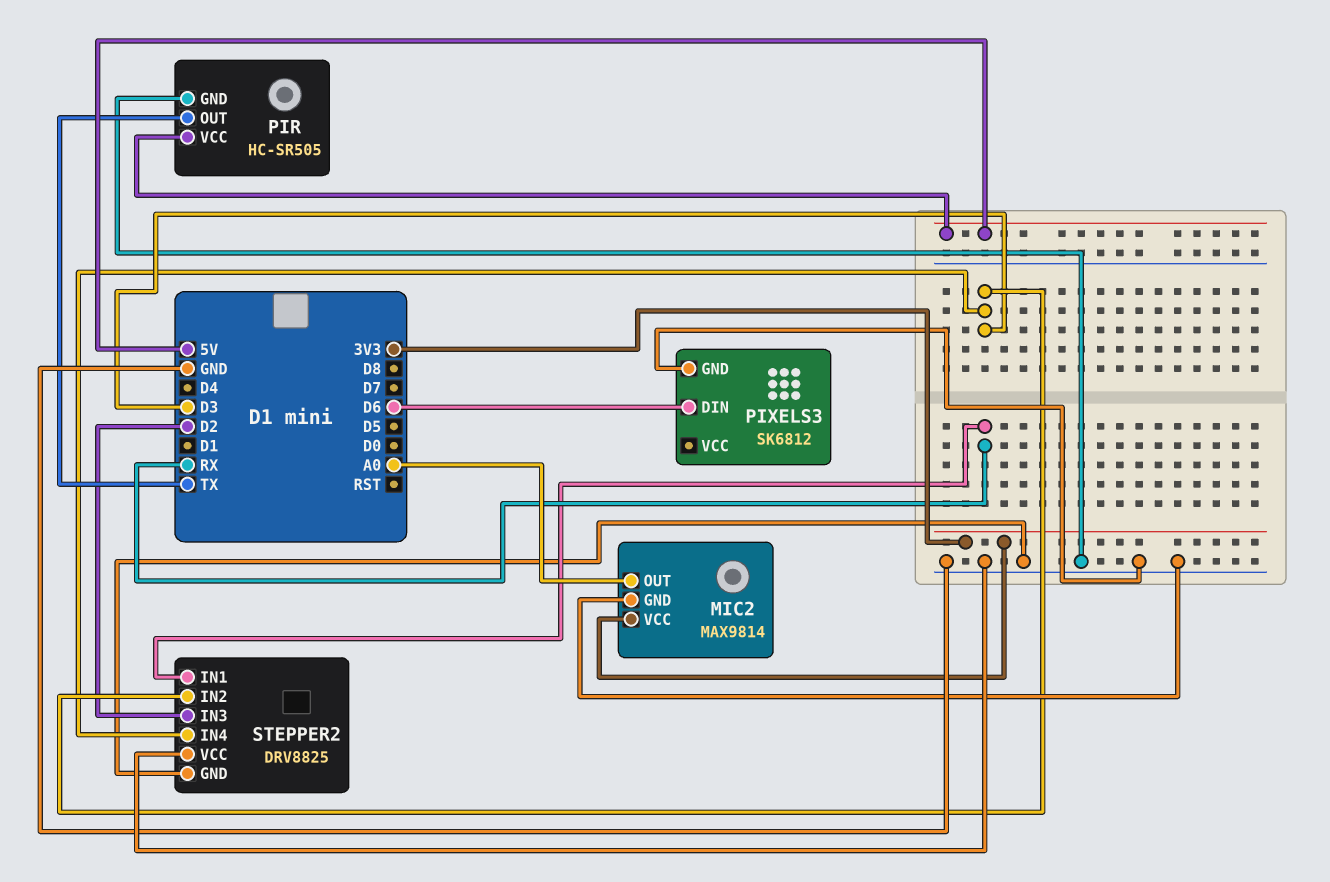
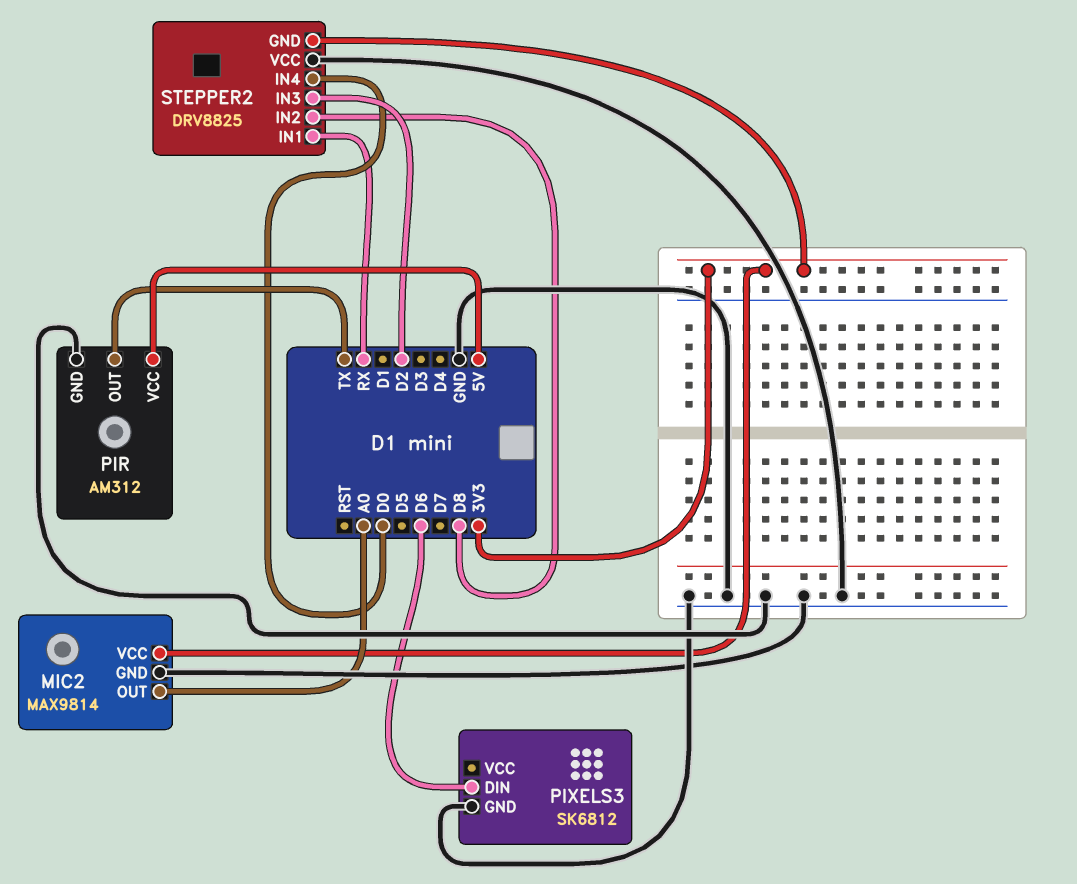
PIR: HC-SR505 -> AM312
STEPPER2 pin GND: GND -> 3V3
STEPPER2 pin IN2: D3 -> D8
STEPPER2 pin IN4: D3 -> D0

